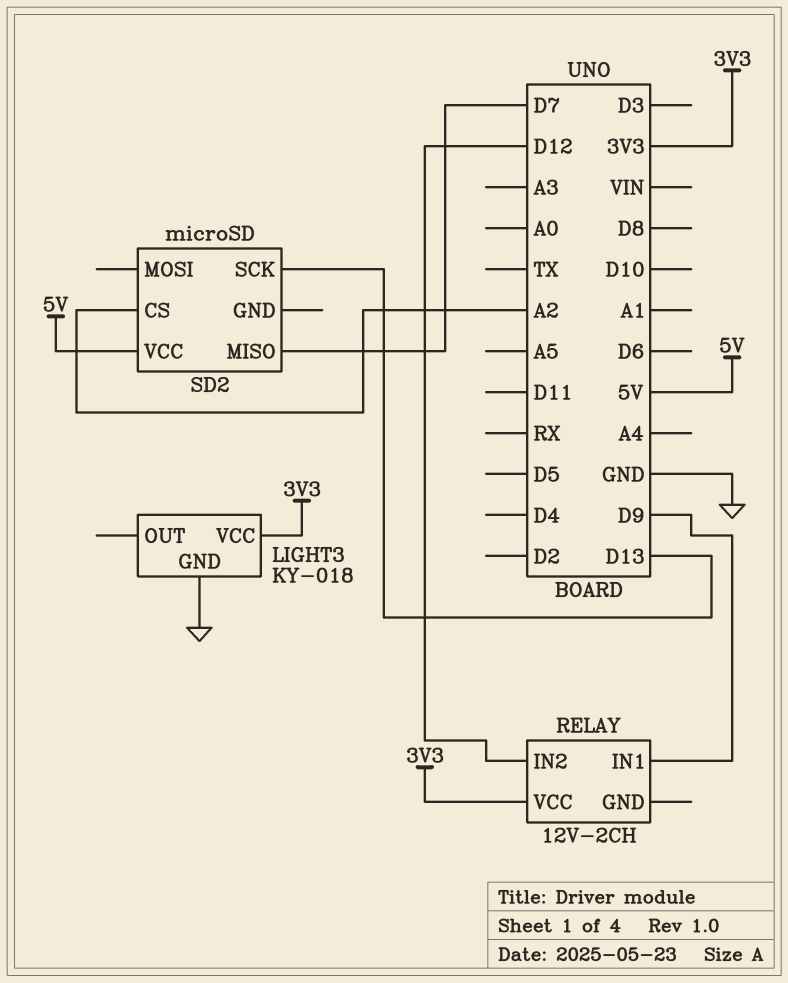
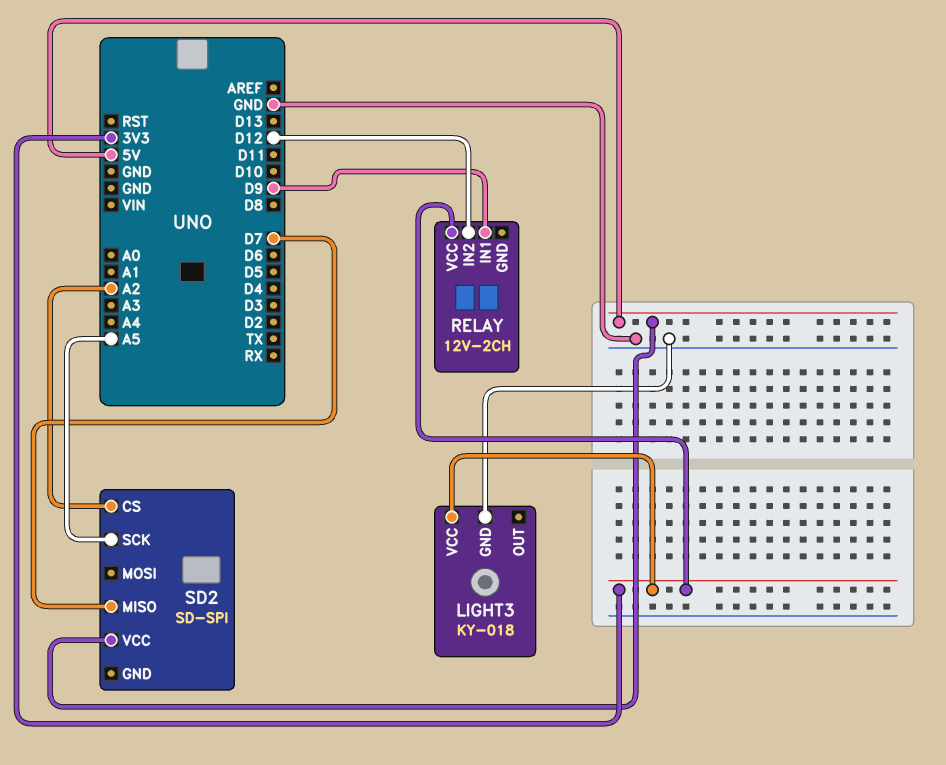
SD2: microSD -> SD-SPI
SD2 pin SCK: D13 -> A5

